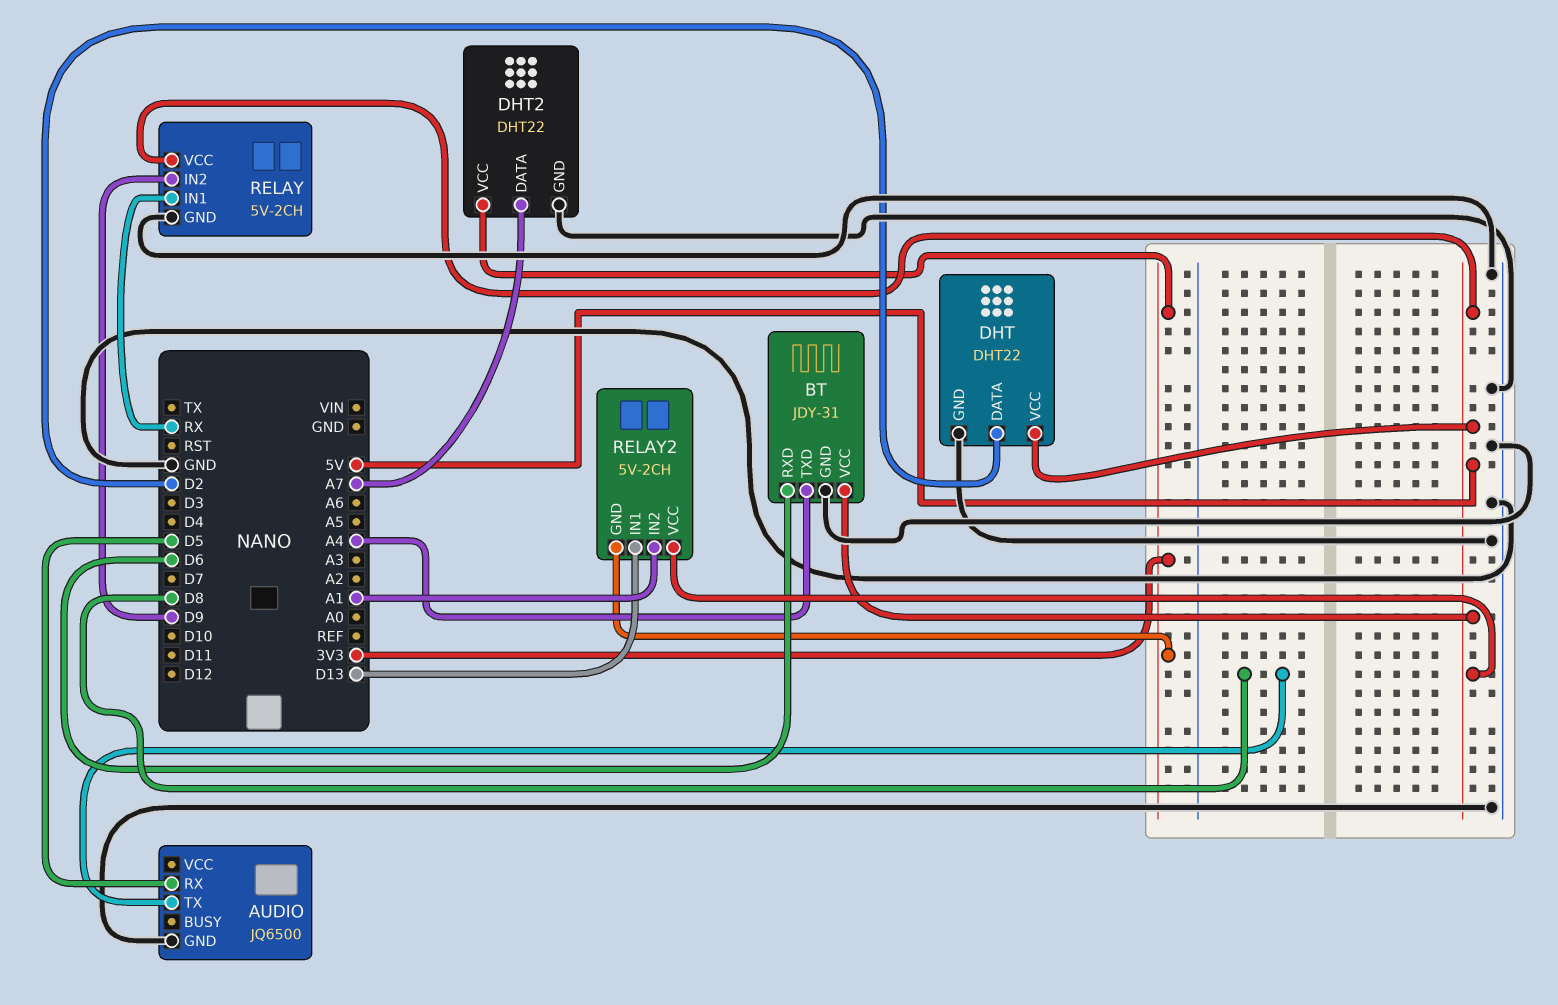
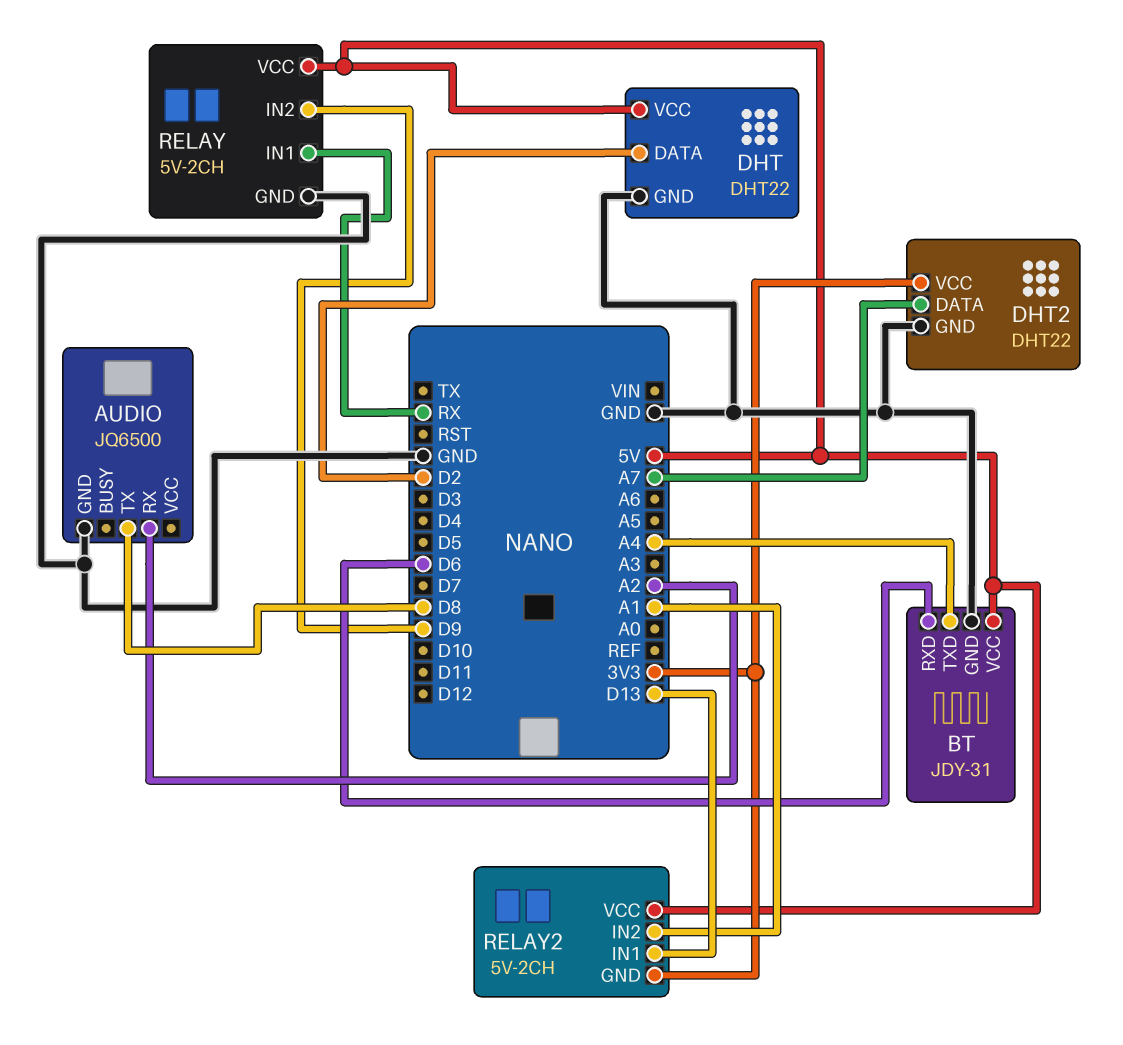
AUDIO pin RX: D5 -> A2

